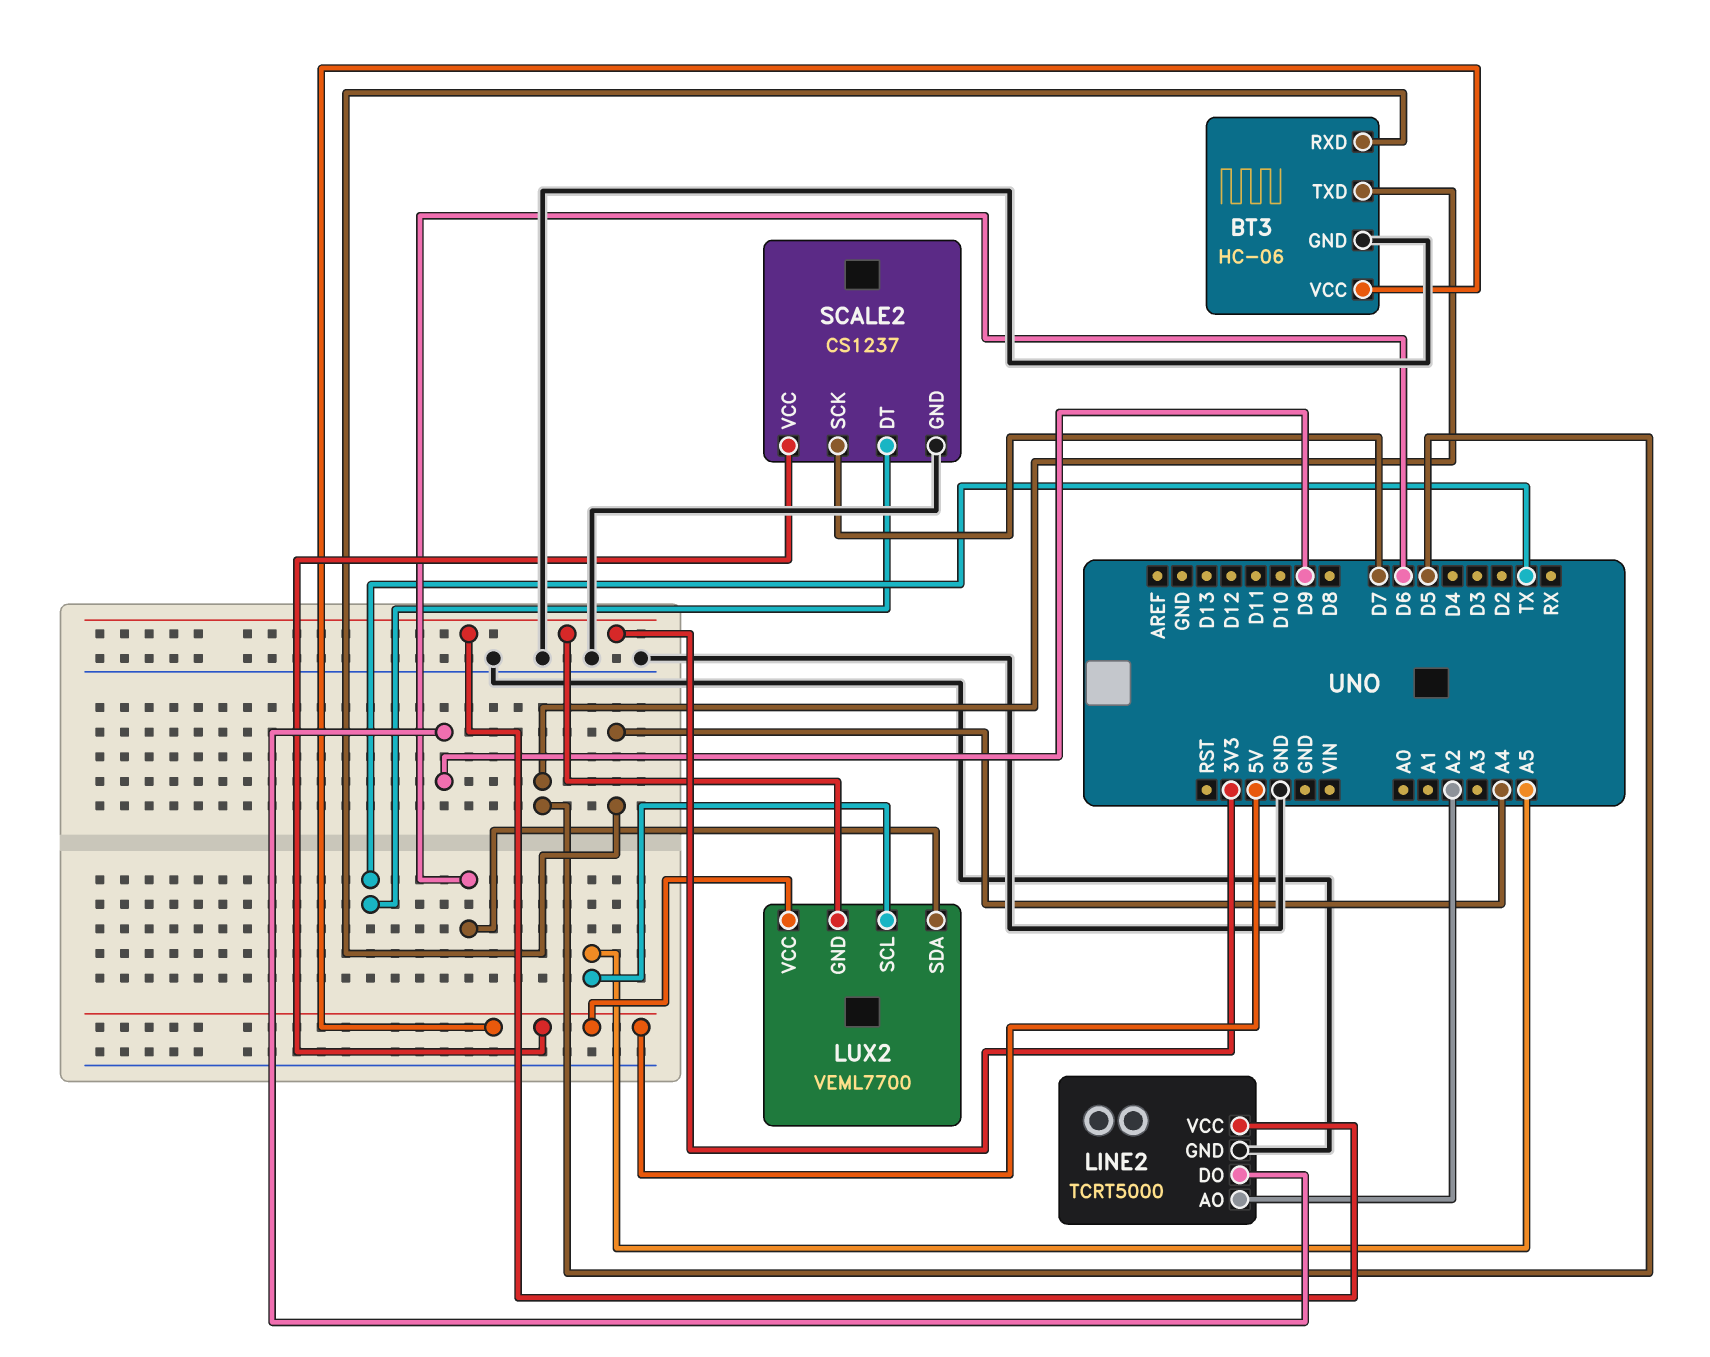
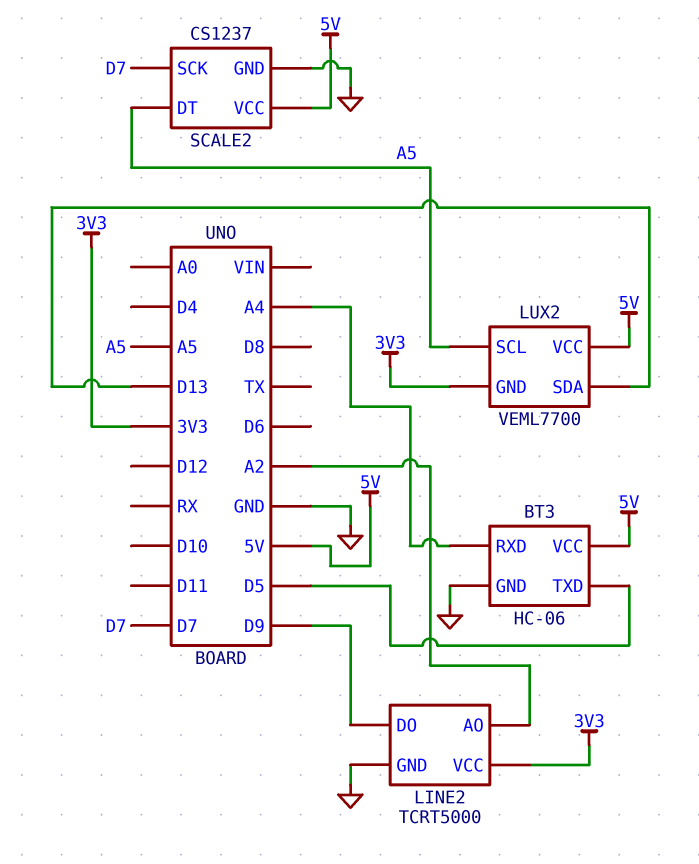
LUX2 pin SDA: D6 -> D13
SCALE2 pin DT: TX -> A5

